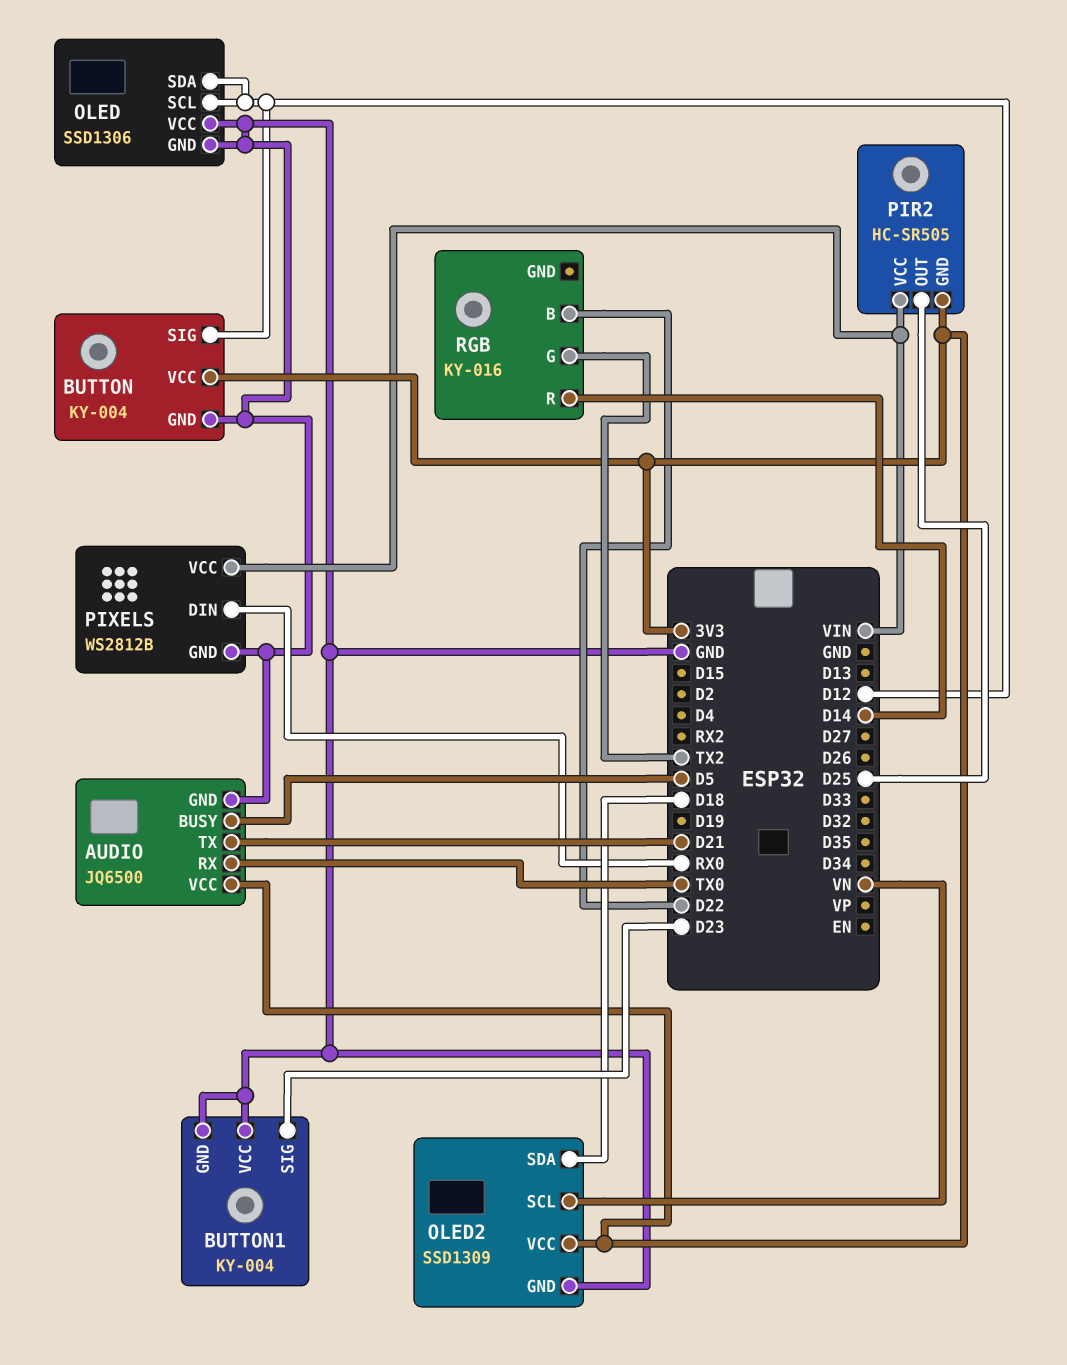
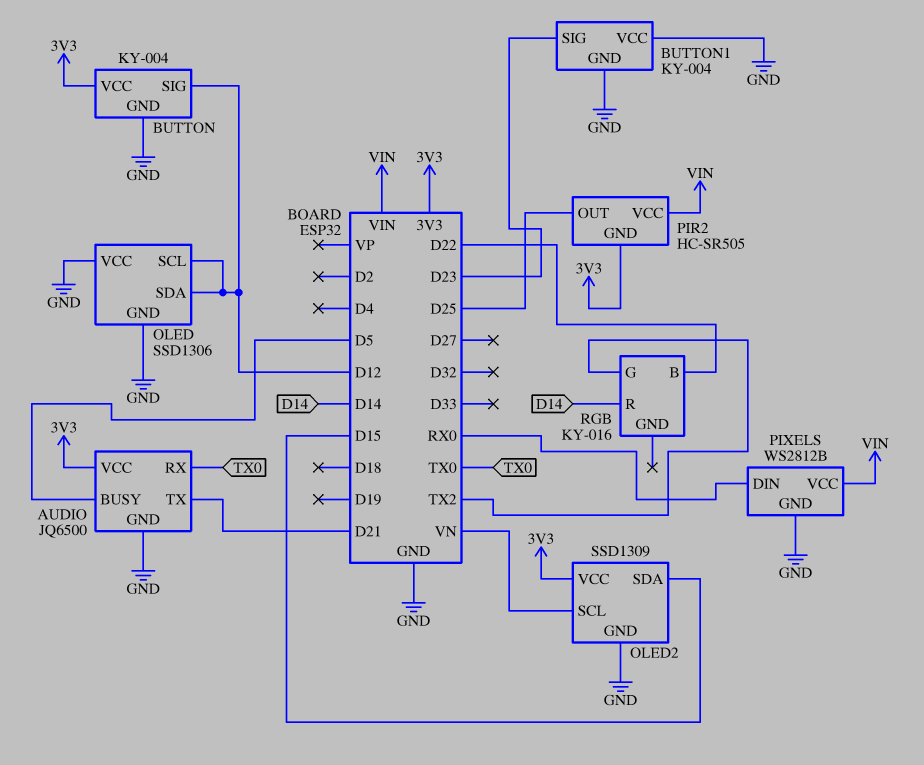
OLED2 pin SDA: D18 -> D15

